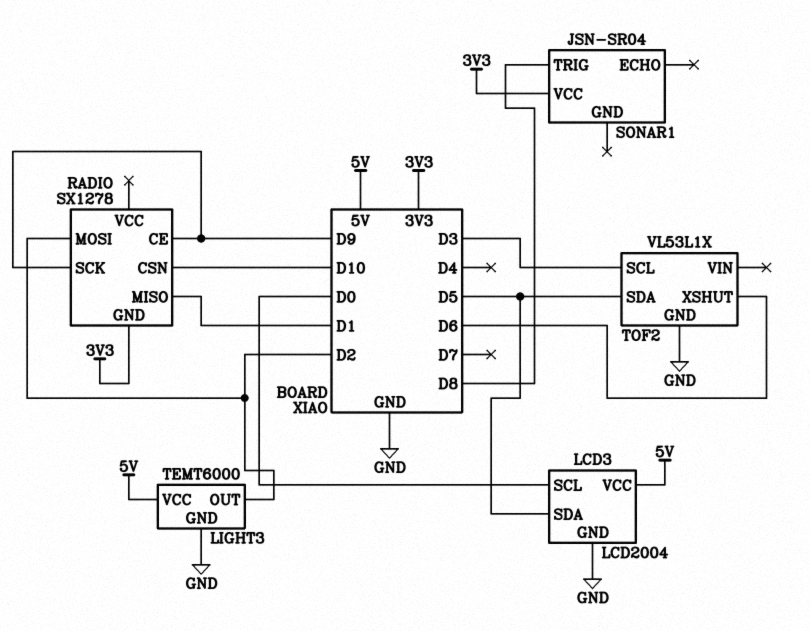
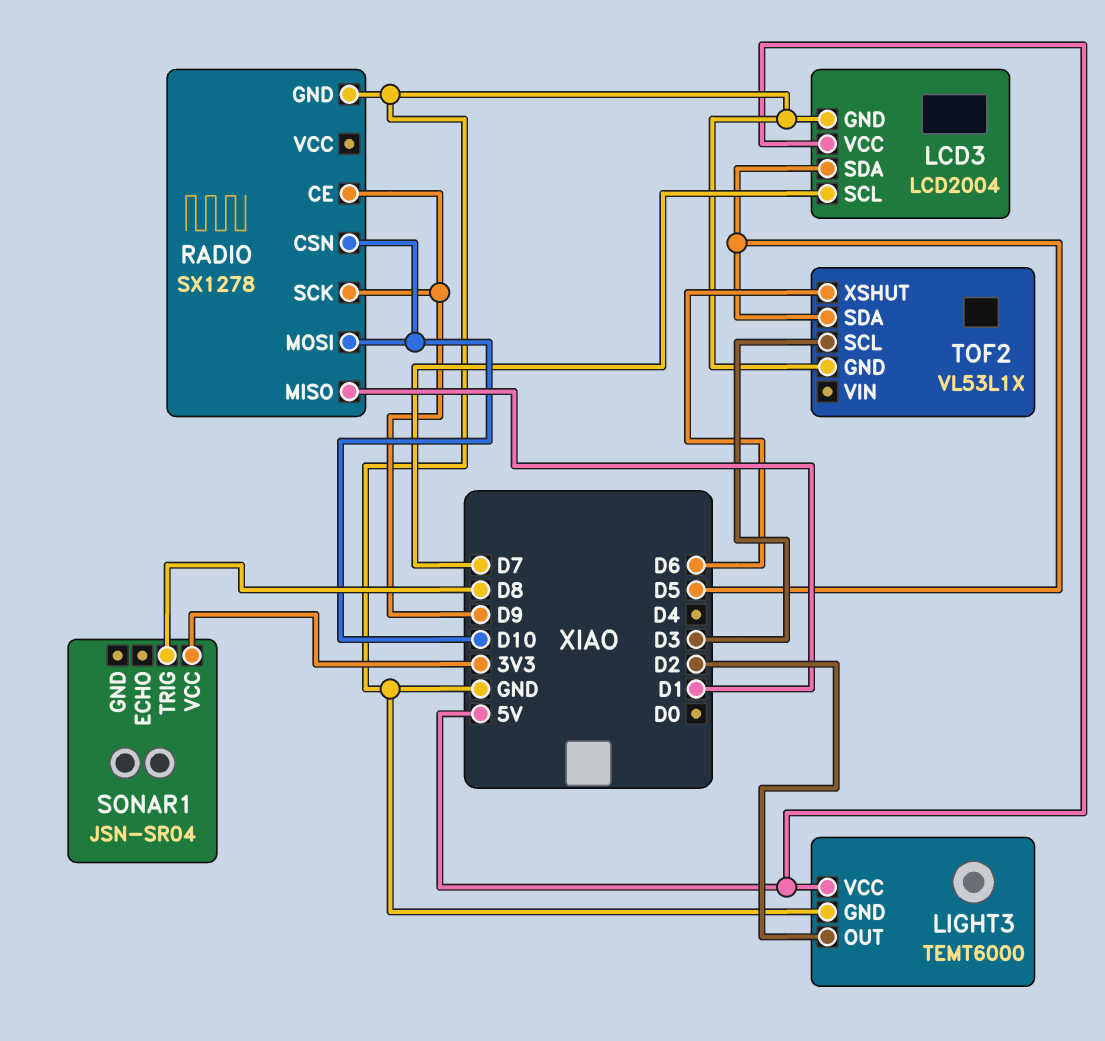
LCD3 pin SCL: D0 -> D7
RADIO pin GND: 3V3 -> GND
RADIO pin MOSI: D2 -> D10

